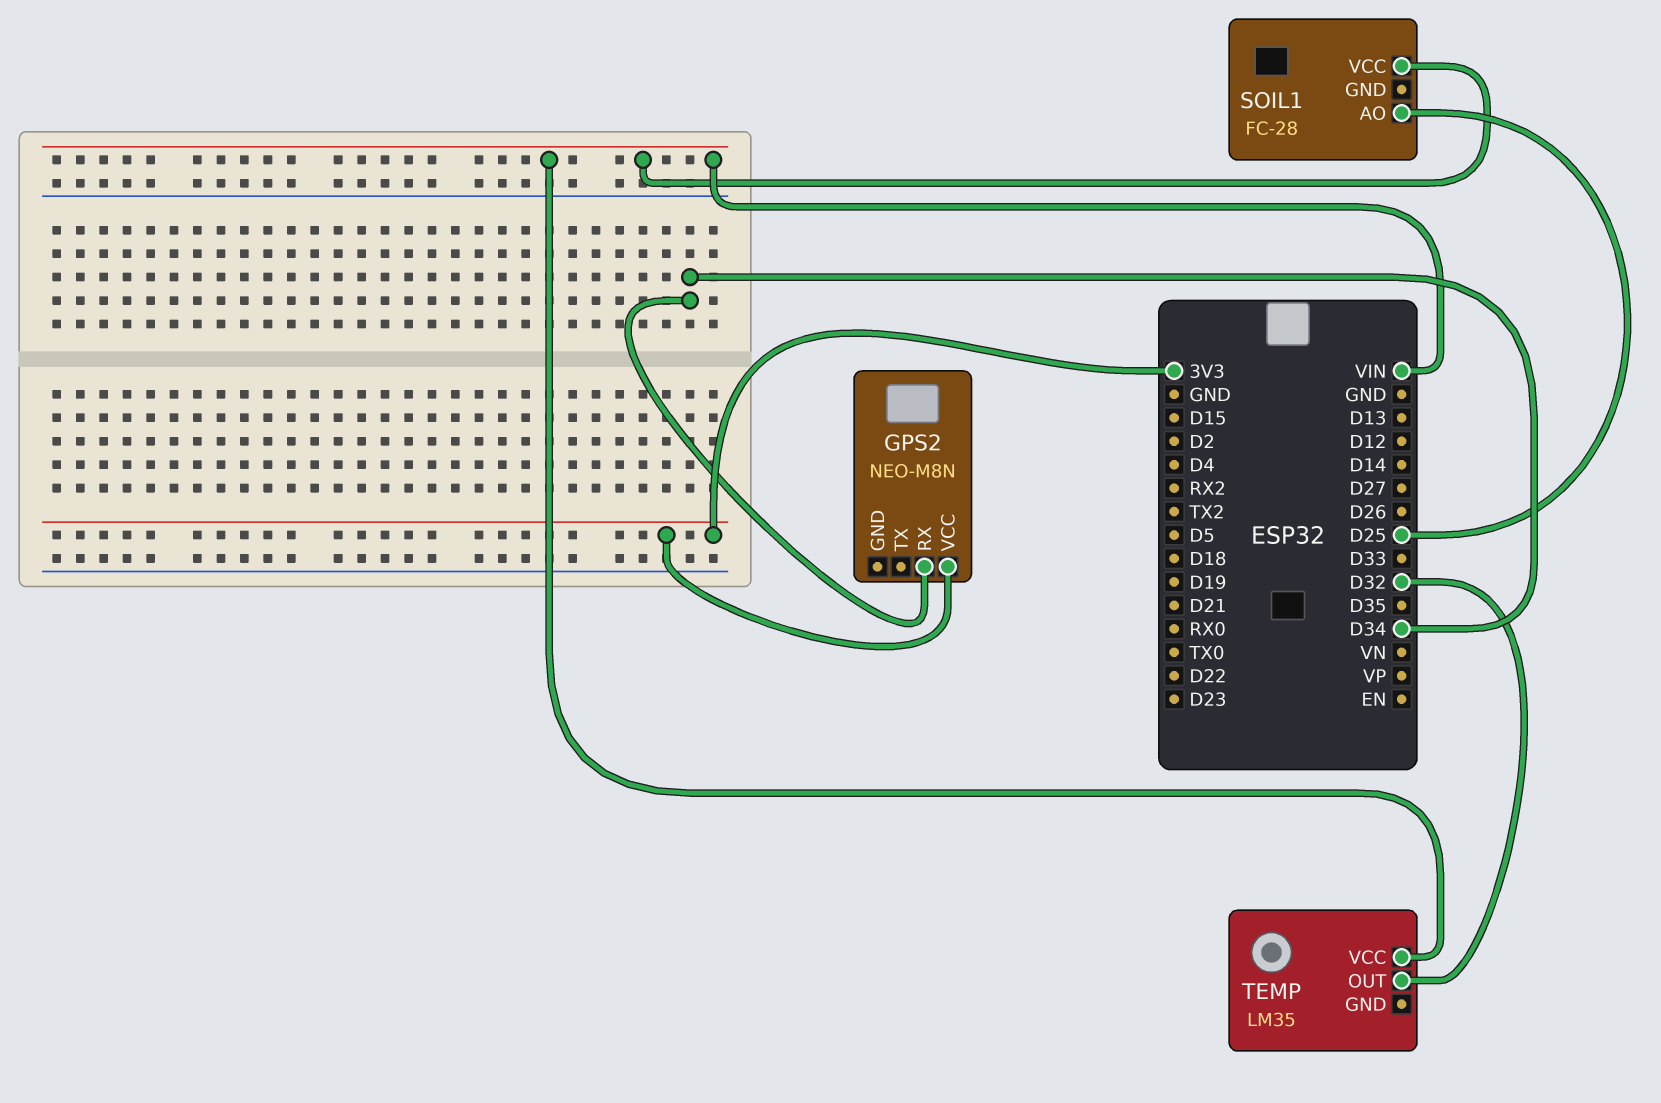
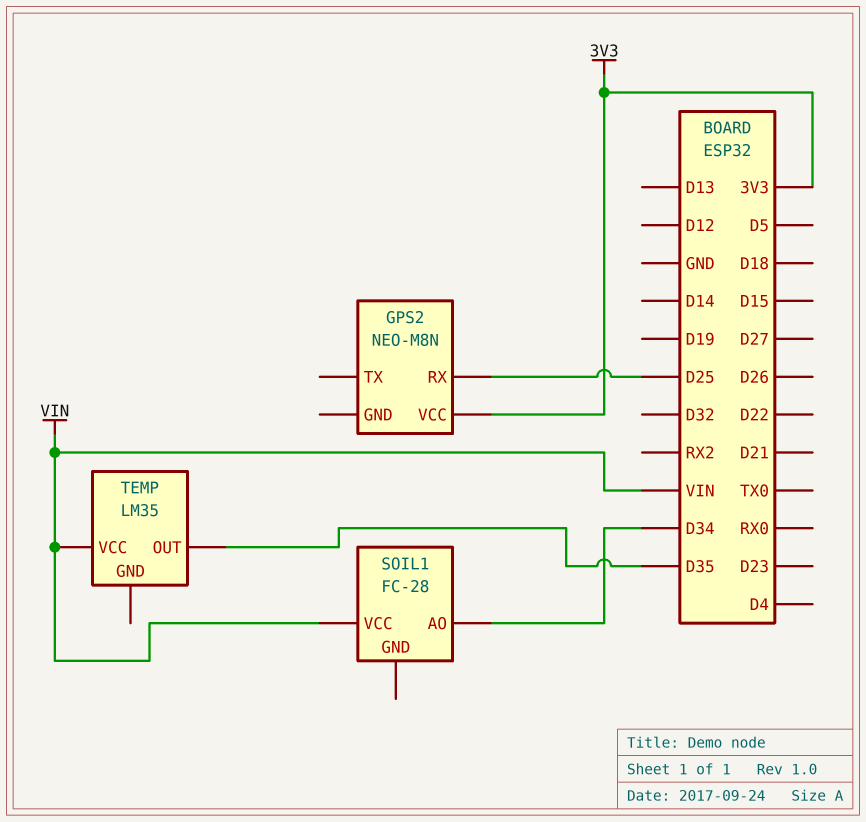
GPS2 pin RX: D34 -> D25
SOIL1 pin AO: D25 -> D34
TEMP pin OUT: D32 -> D35

